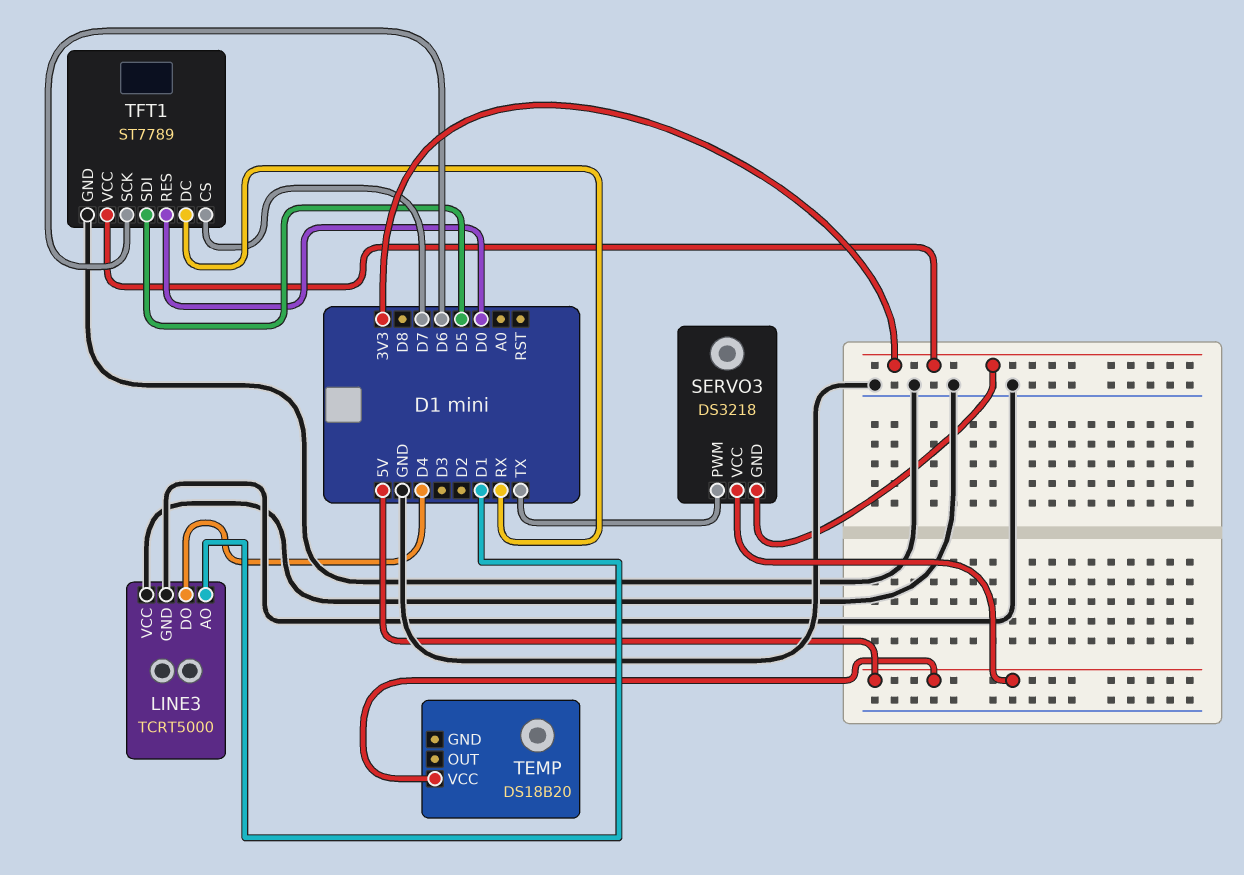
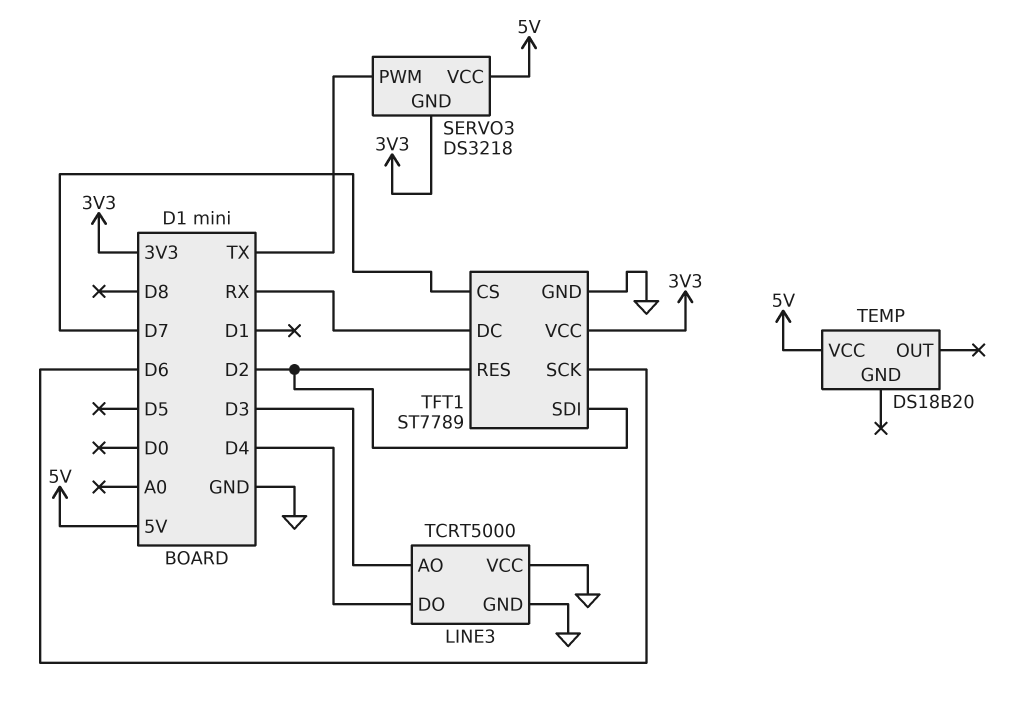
LINE3 pin AO: D1 -> D3
TFT1 pin RES: D0 -> D2
TFT1 pin SDI: D5 -> D2

